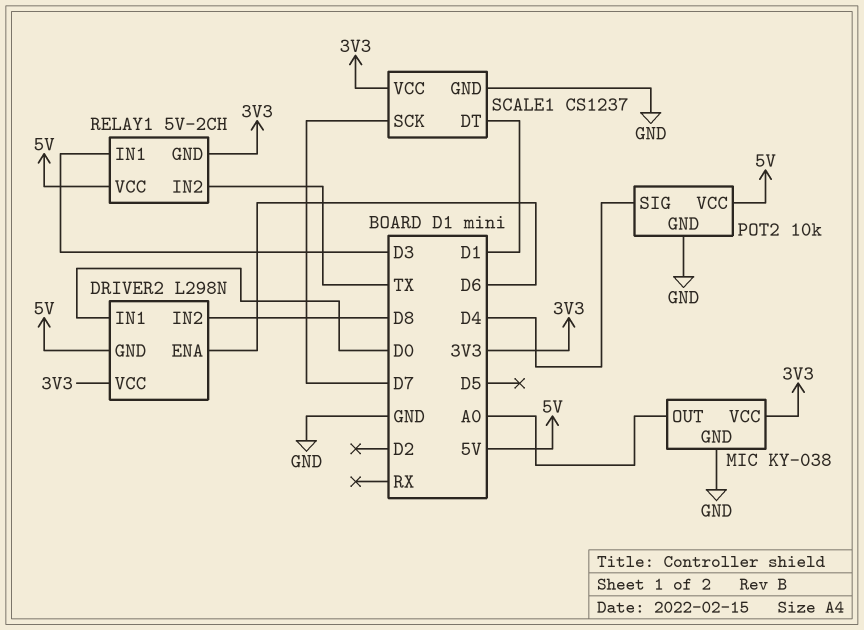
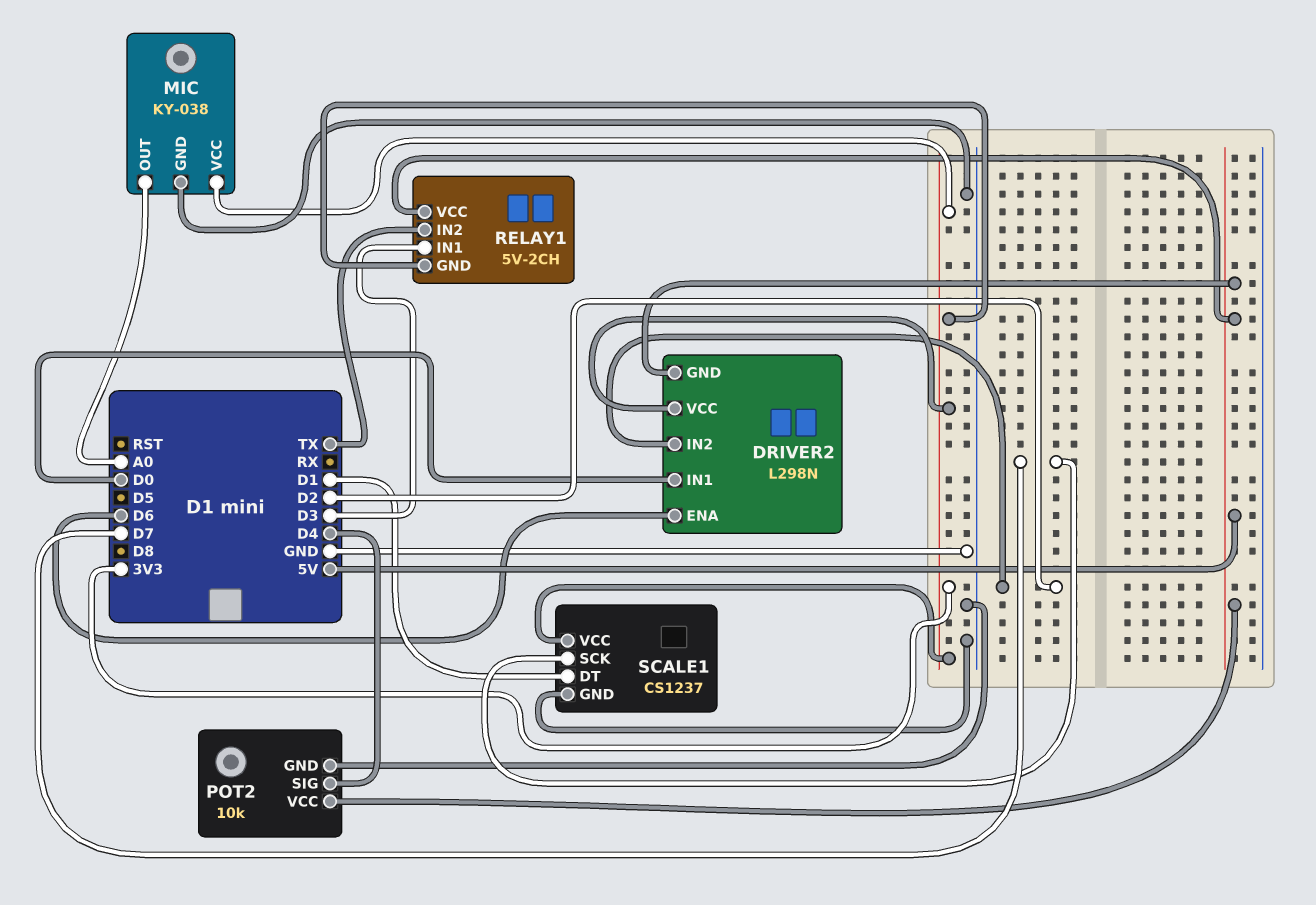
DRIVER2 pin IN2: D8 -> D2

